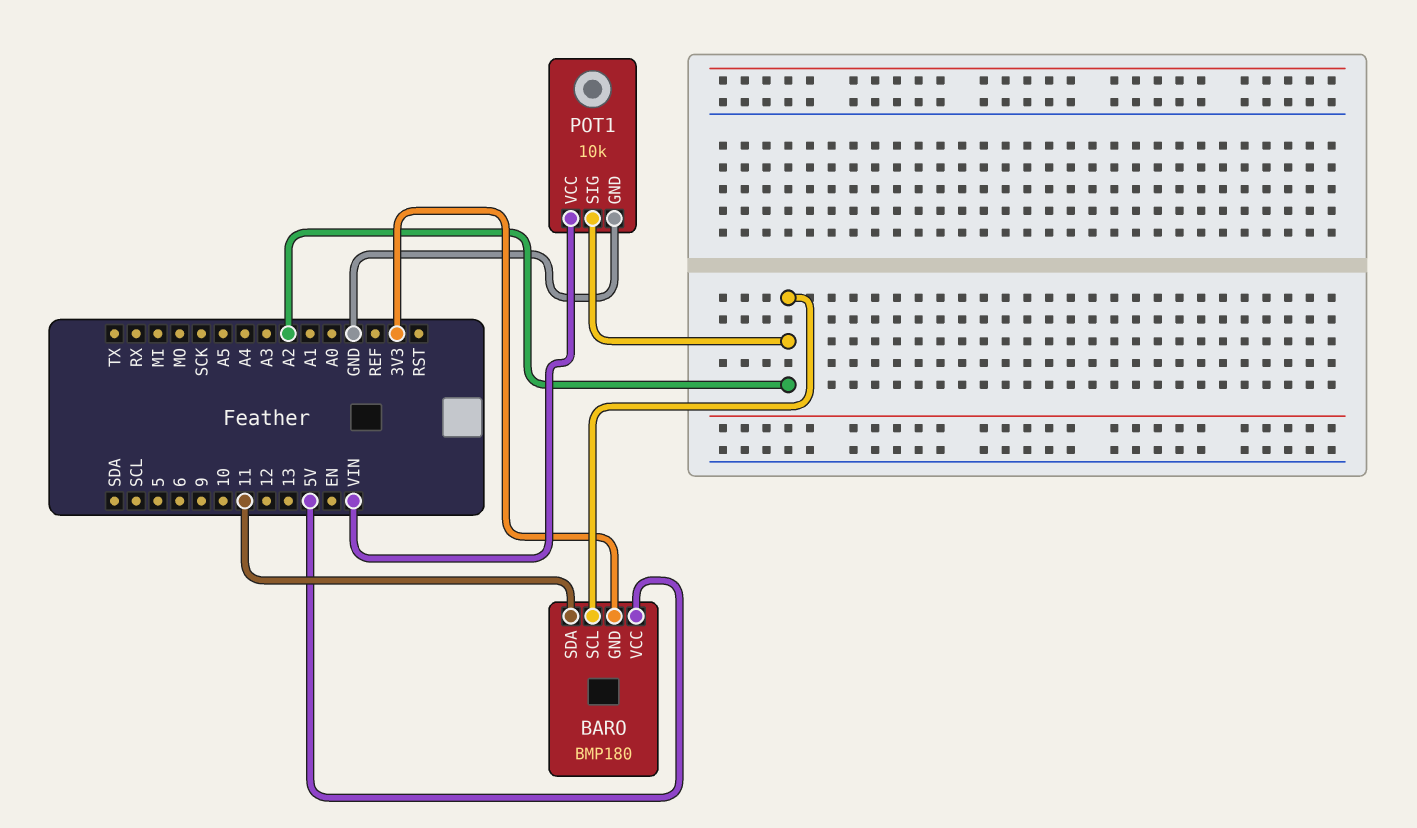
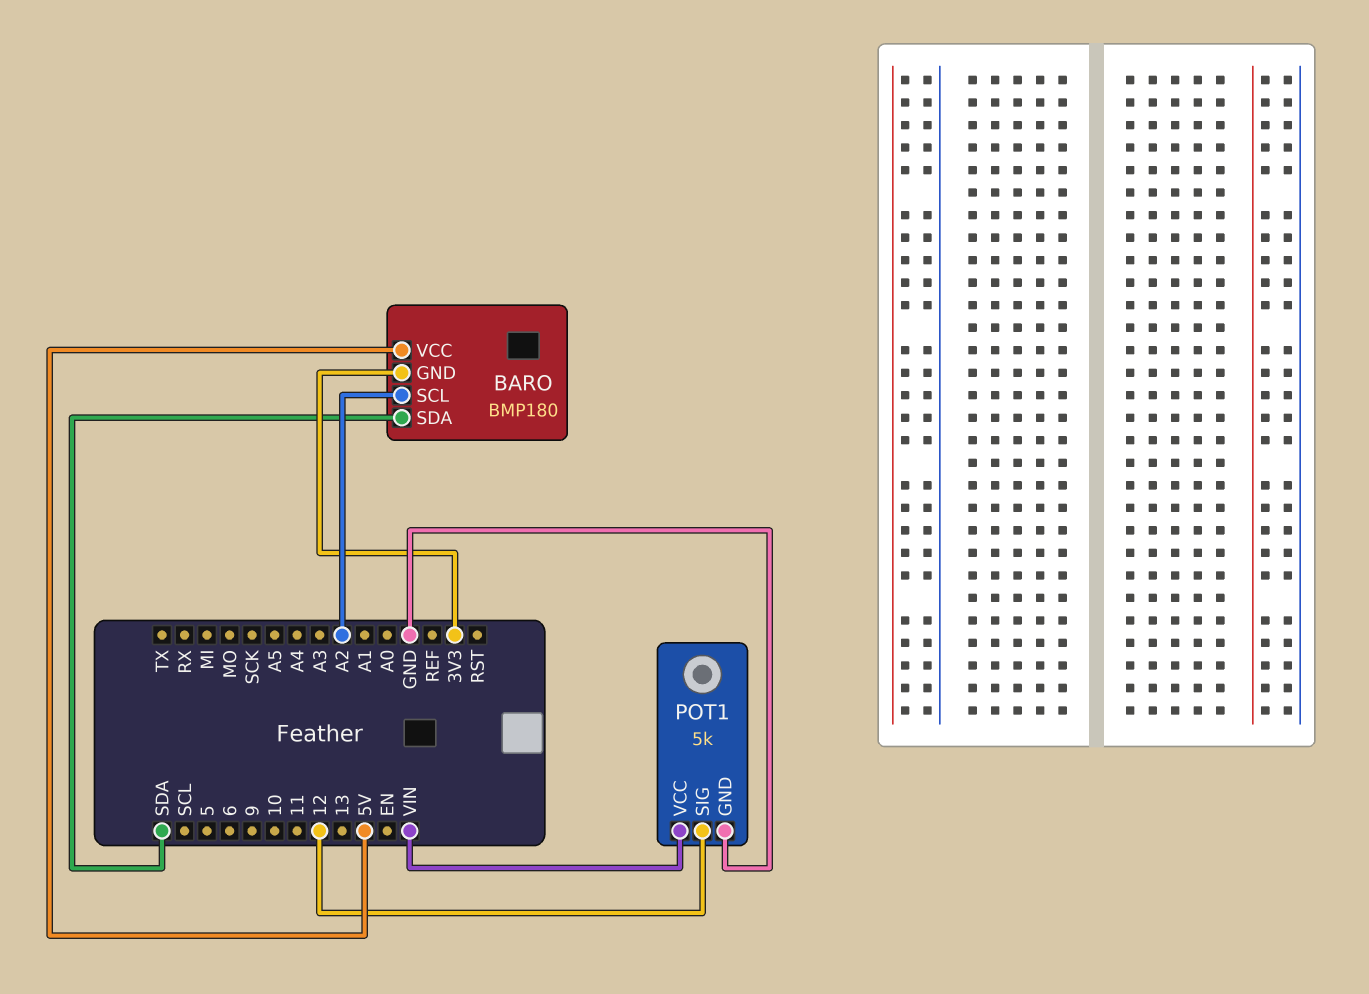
BARO pin SDA: 11 -> SDA
POT1: 10k -> 5k
POT1 pin SIG: A2 -> 12

